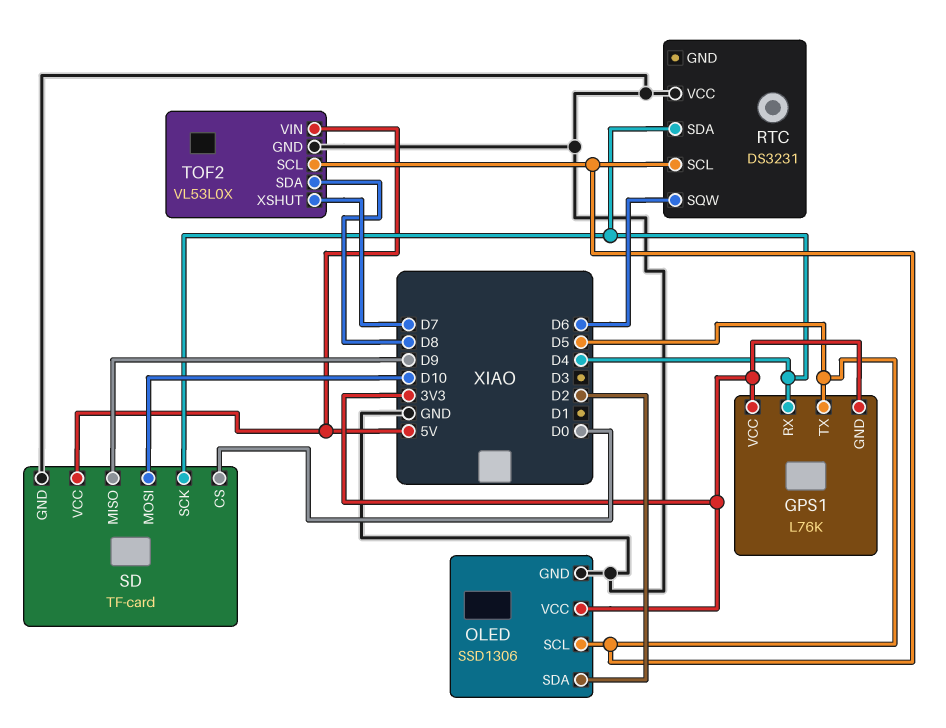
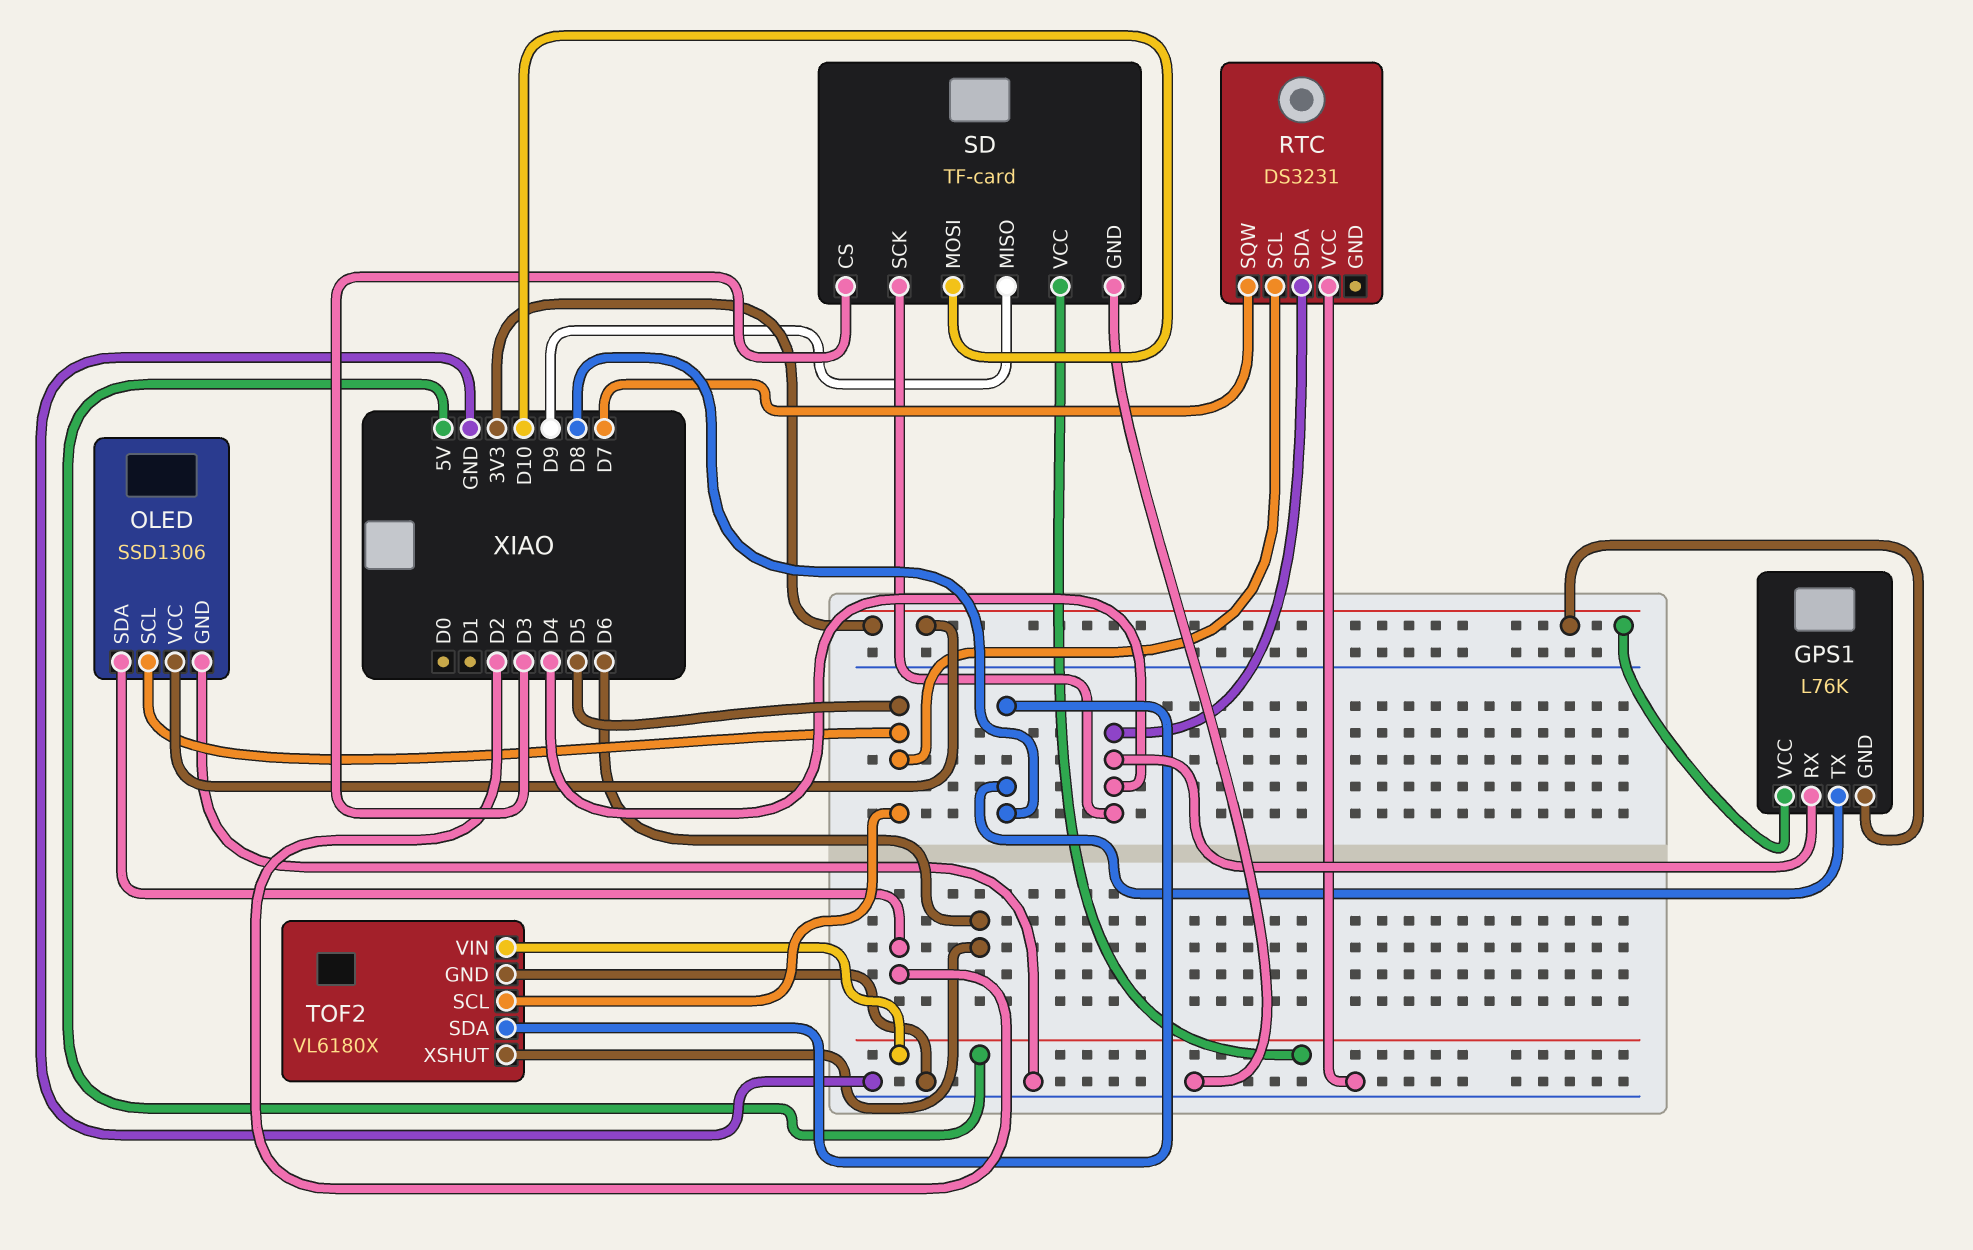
GPS1 pin TX: D5 -> D8
RTC pin SQW: D6 -> D7
SD pin CS: D0 -> D3
TOF2: VL53L0X -> VL6180X
TOF2 pin XSHUT: D7 -> D6

